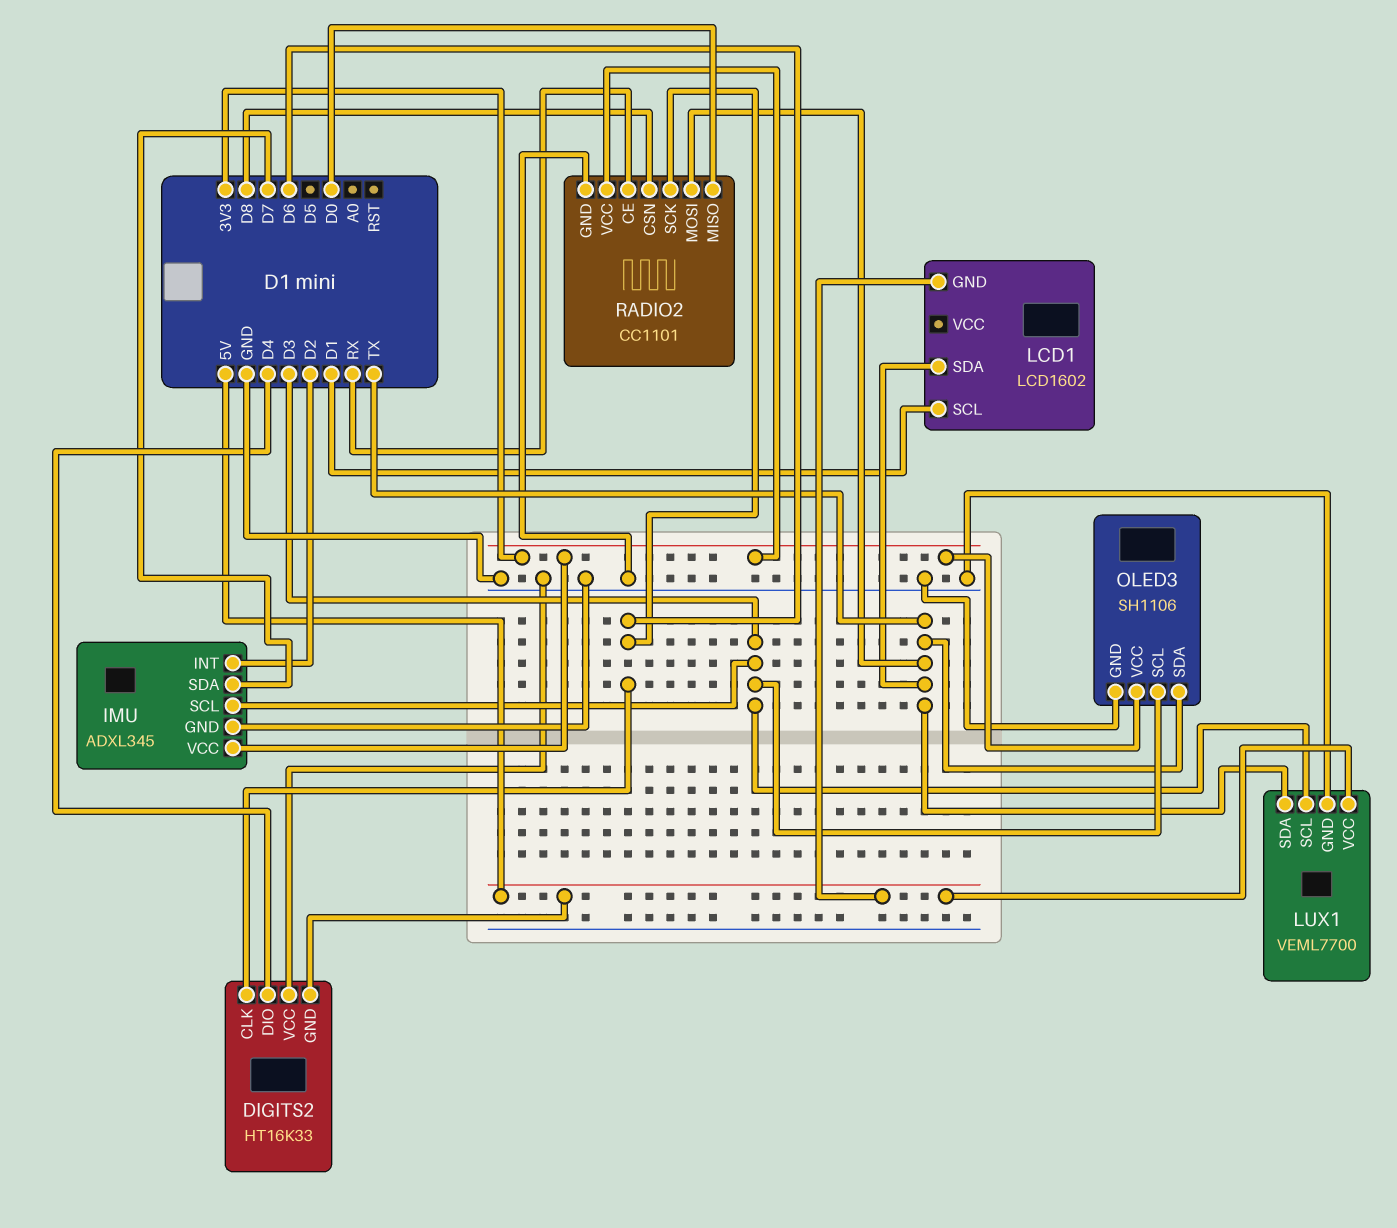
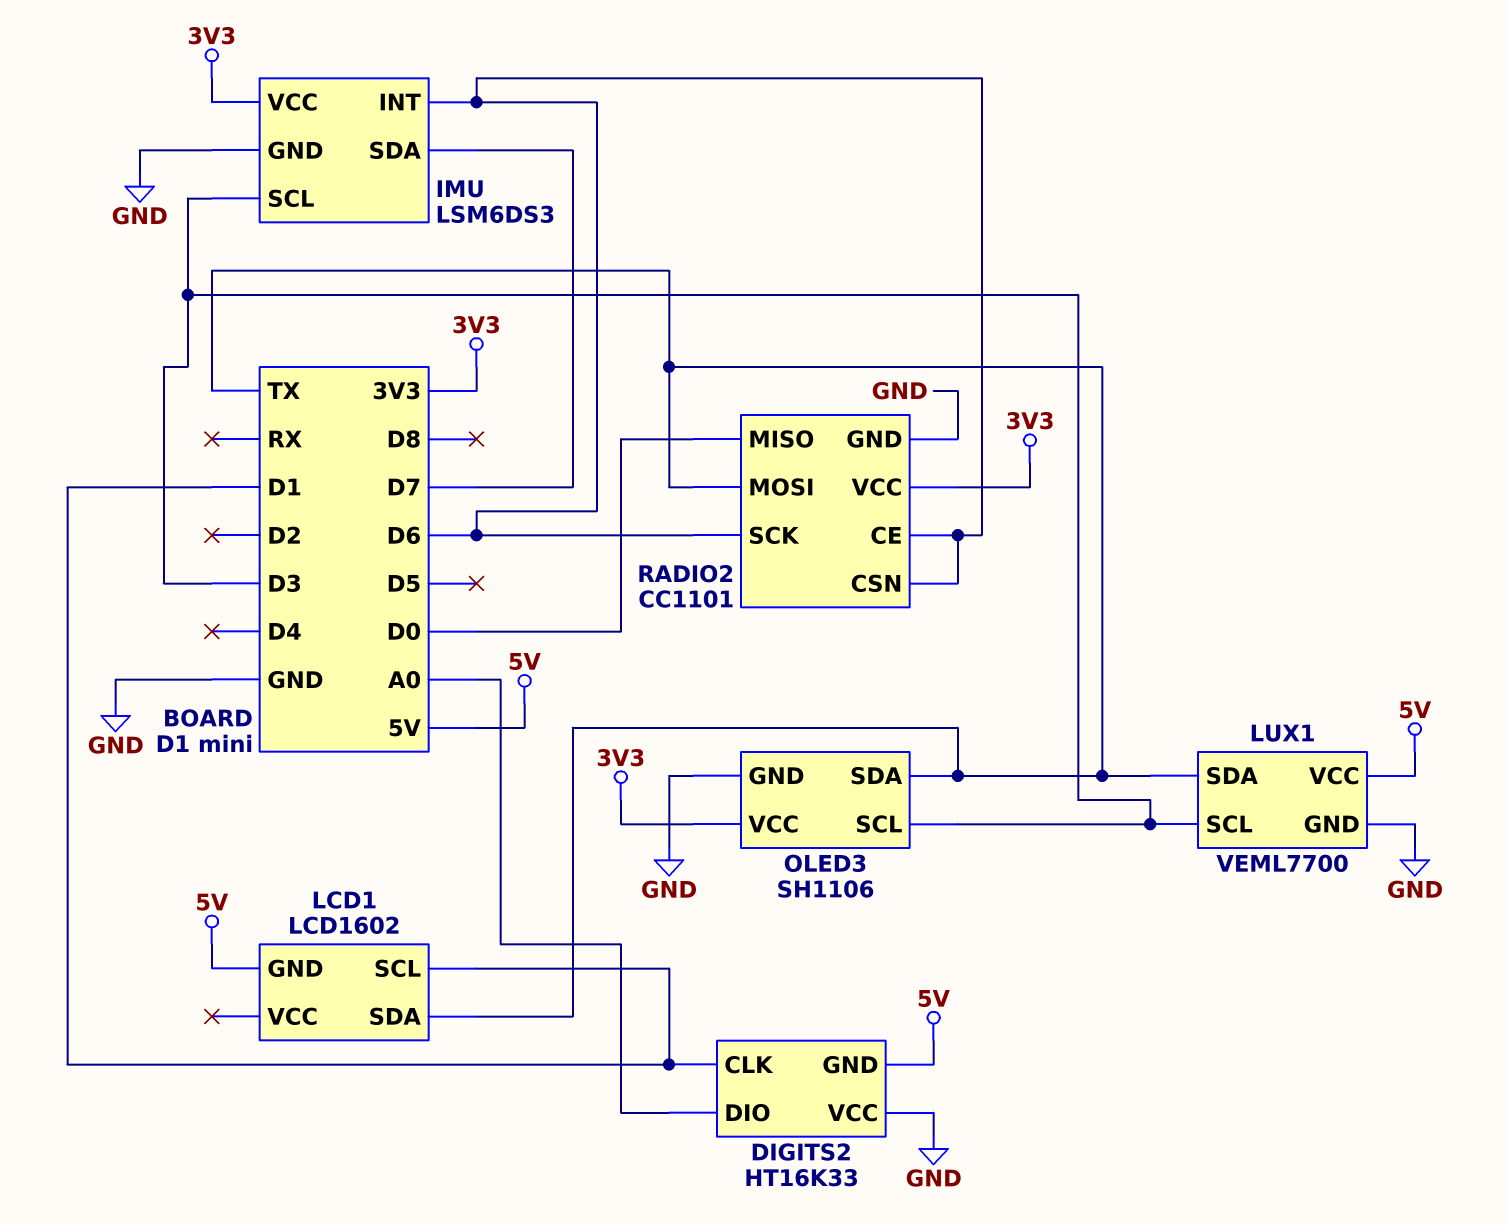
DIGITS2 pin CLK: D6 -> D1
DIGITS2 pin DIO: D4 -> A0
IMU: ADXL345 -> LSM6DS3
IMU pin INT: D2 -> D6
RADIO2 pin CE: RX -> D6
RADIO2 pin CSN: D8 -> D6

